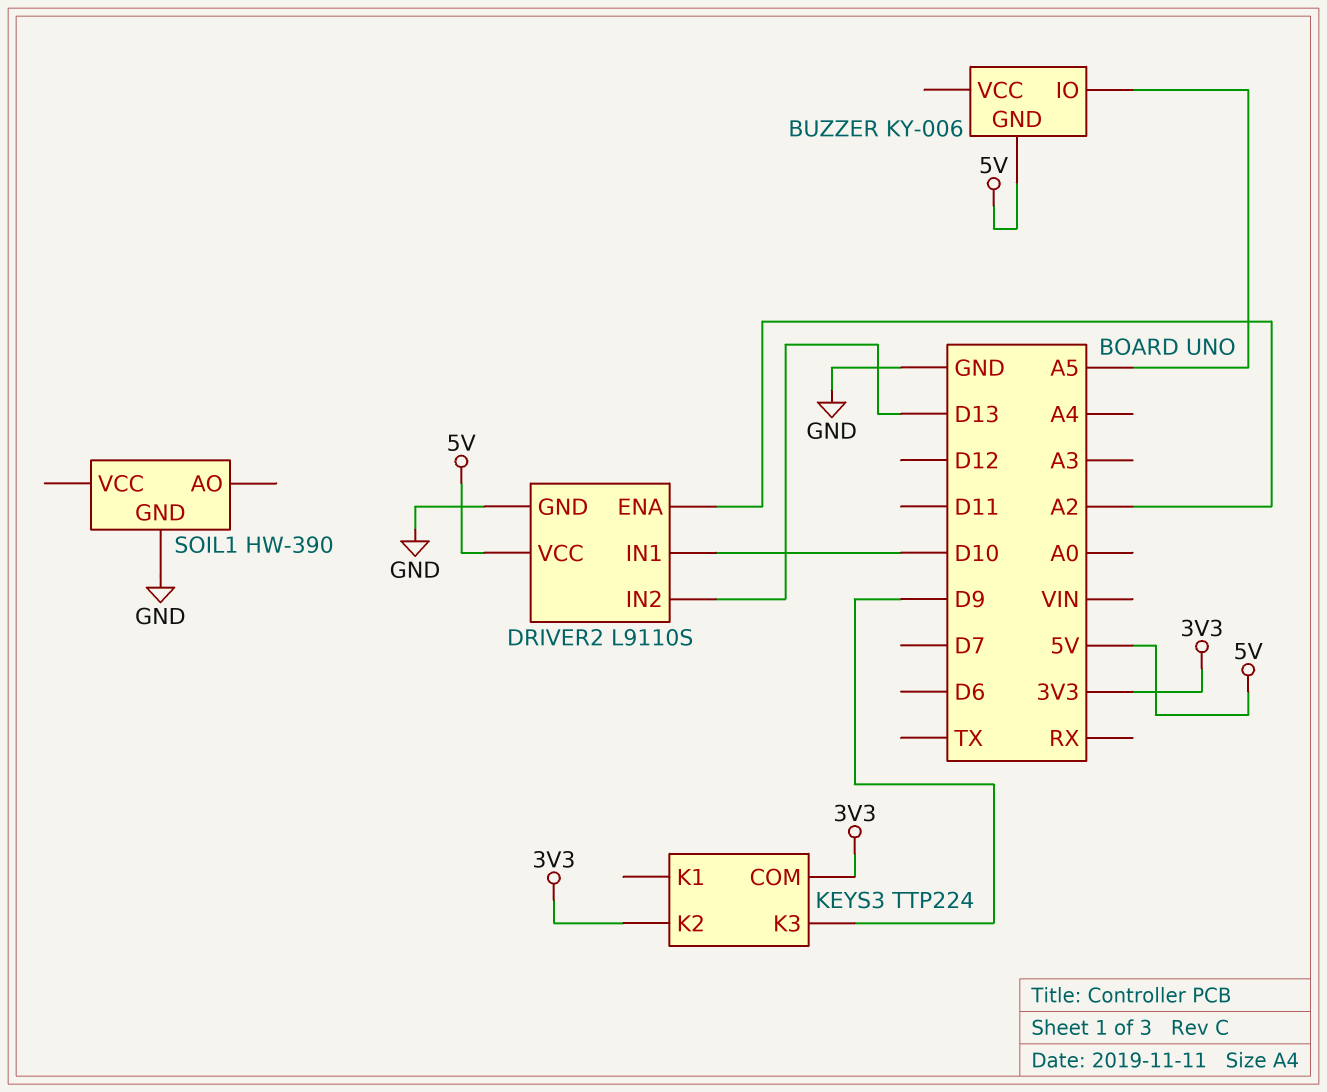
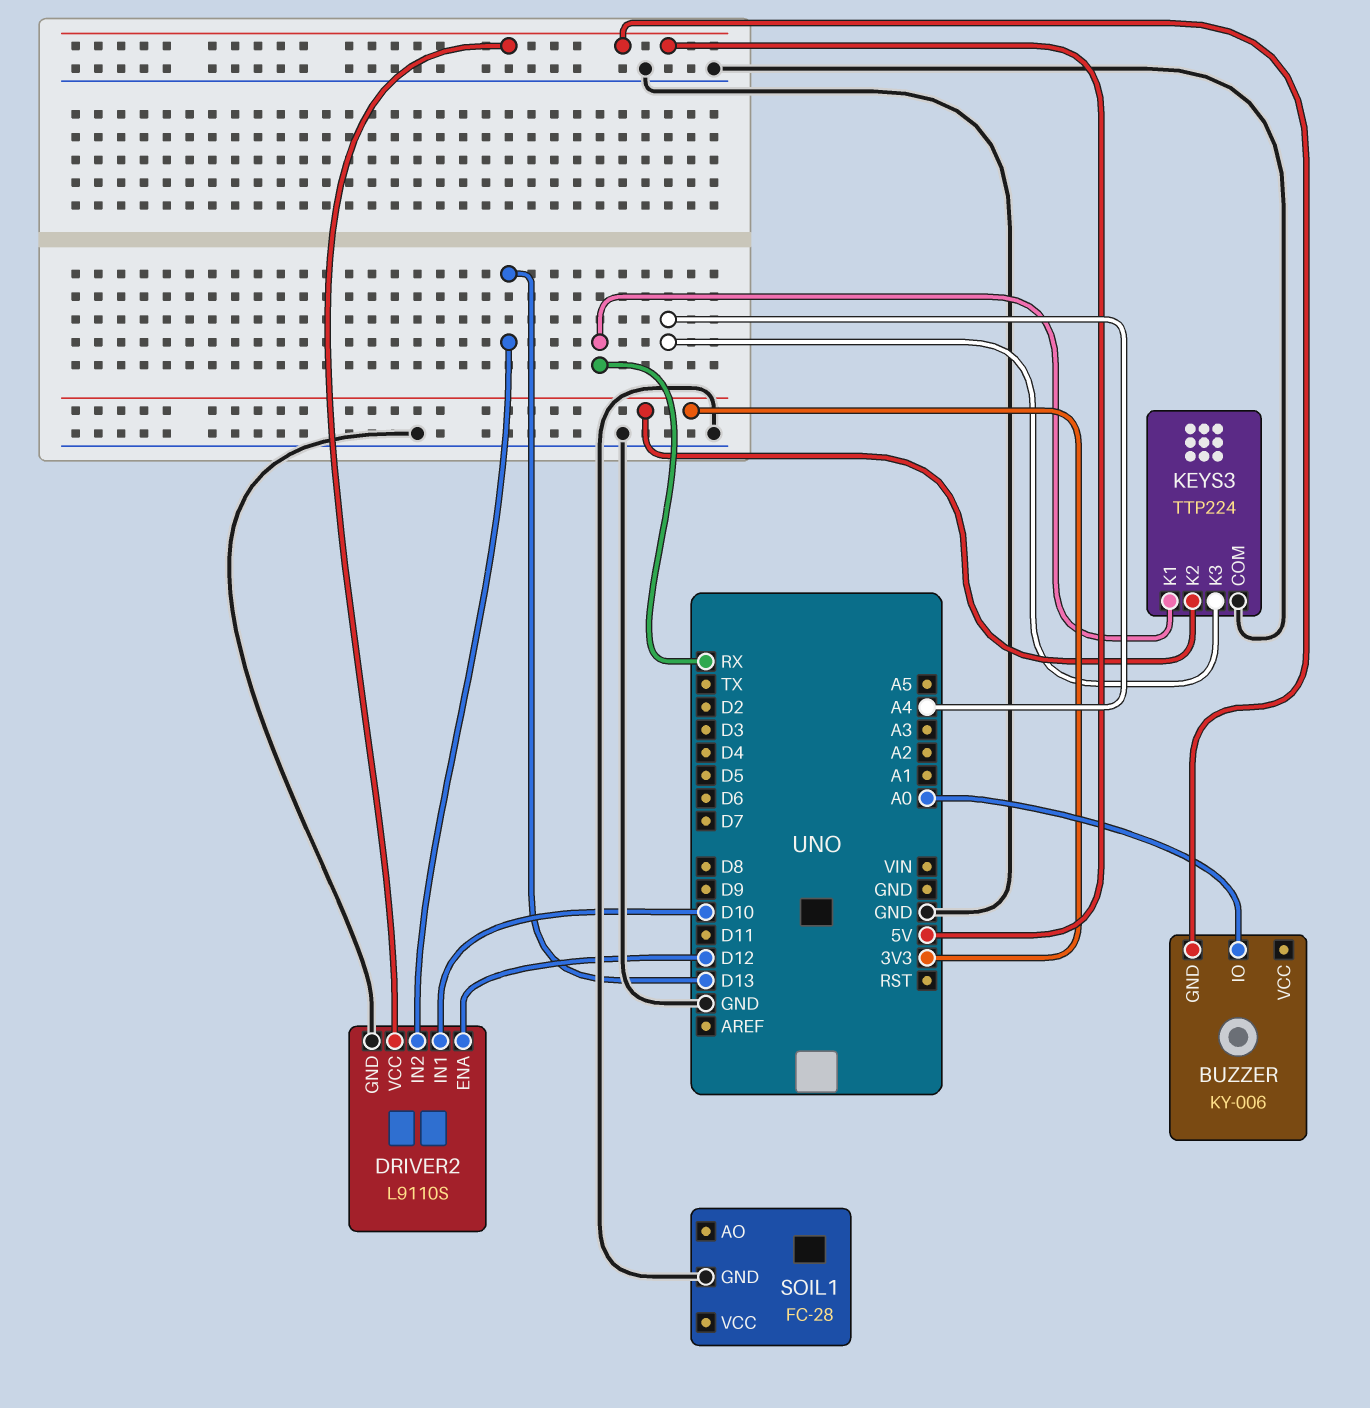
BUZZER pin IO: A5 -> A0
DRIVER2 pin ENA: A2 -> D12
KEYS3 pin COM: 3V3 -> GND
KEYS3 pin K1: none -> RX
KEYS3 pin K3: D9 -> A4
SOIL1: HW-390 -> FC-28

